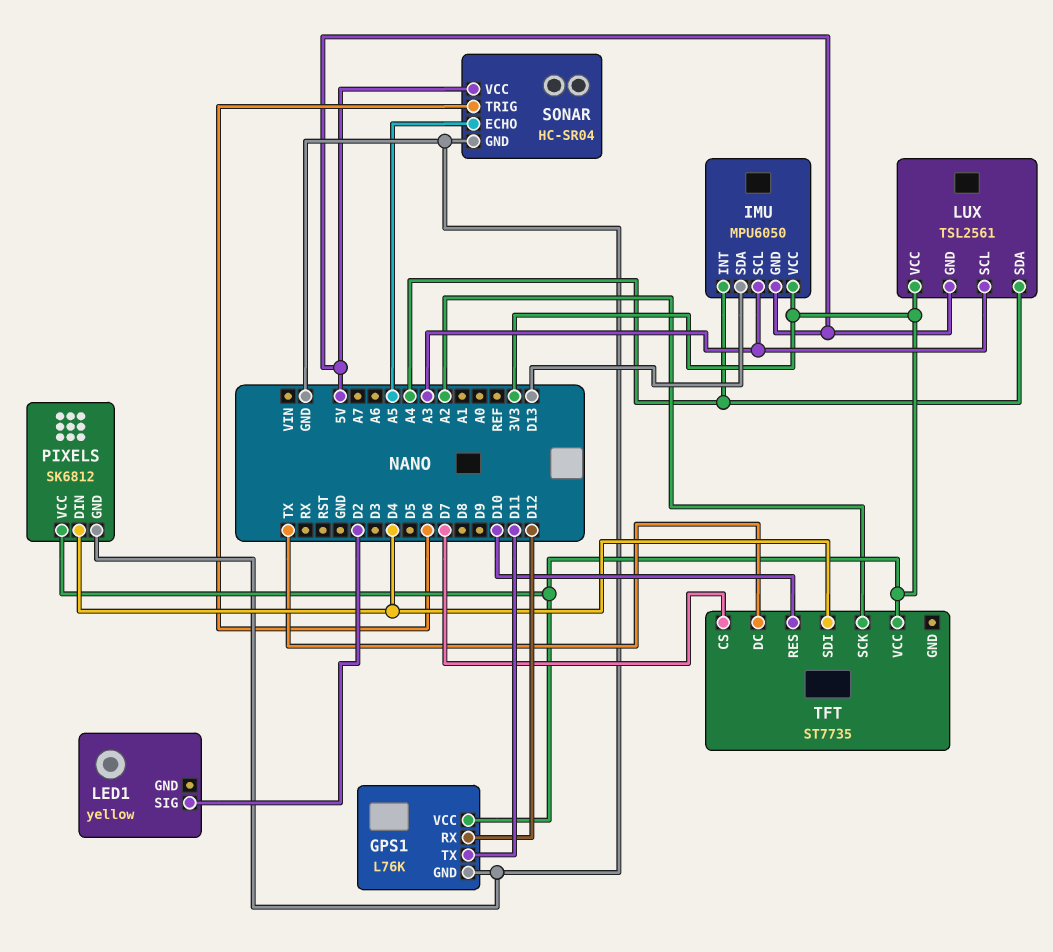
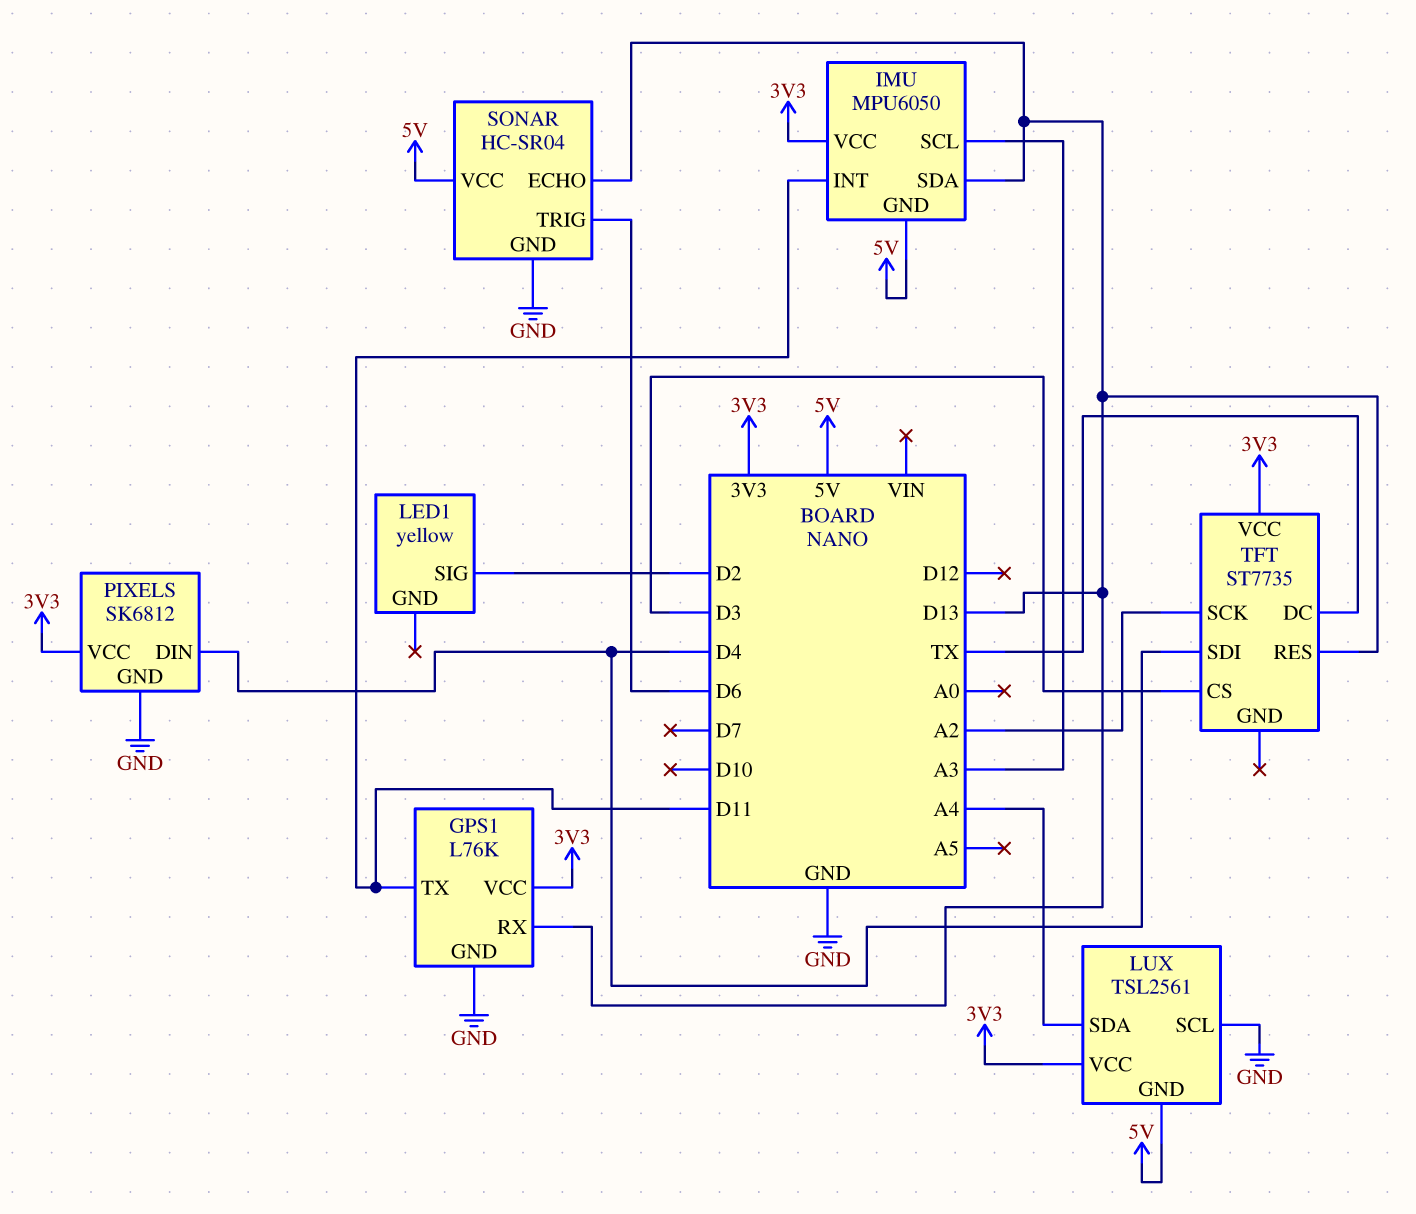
GPS1 pin RX: D12 -> D13
IMU pin INT: A4 -> D11
LUX pin SCL: A3 -> GND
SONAR pin ECHO: A5 -> D13
TFT pin CS: D7 -> D3
TFT pin RES: D10 -> D13

